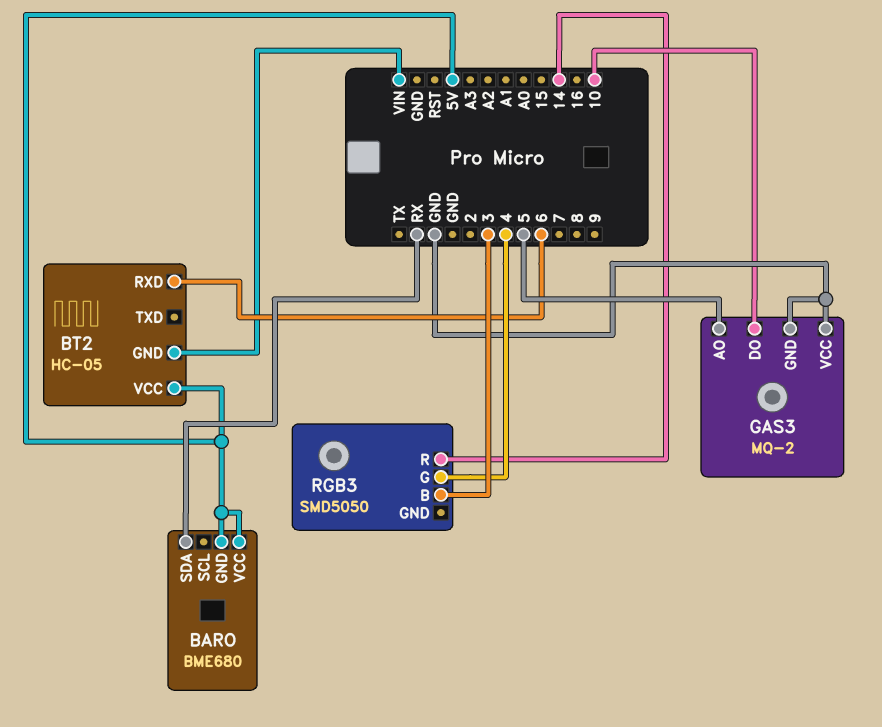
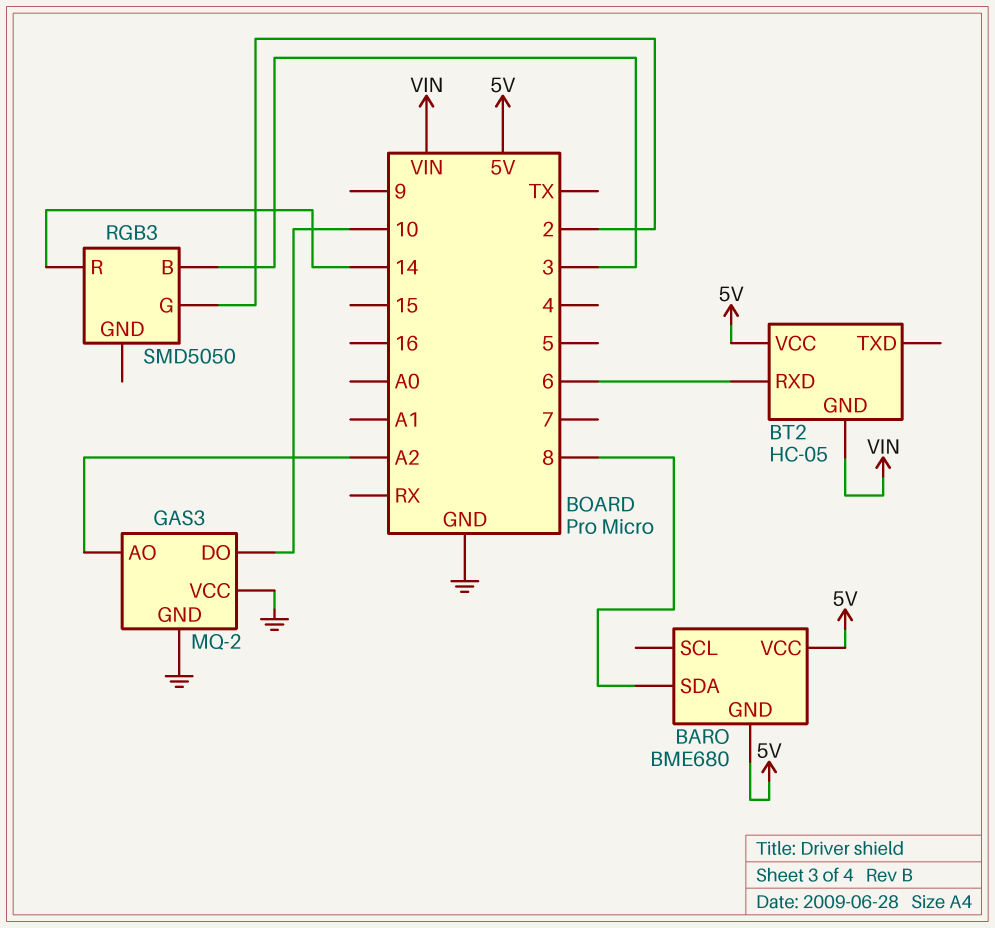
BARO pin SDA: RX -> 8
GAS3 pin AO: 5 -> A2
RGB3 pin G: 4 -> 2

